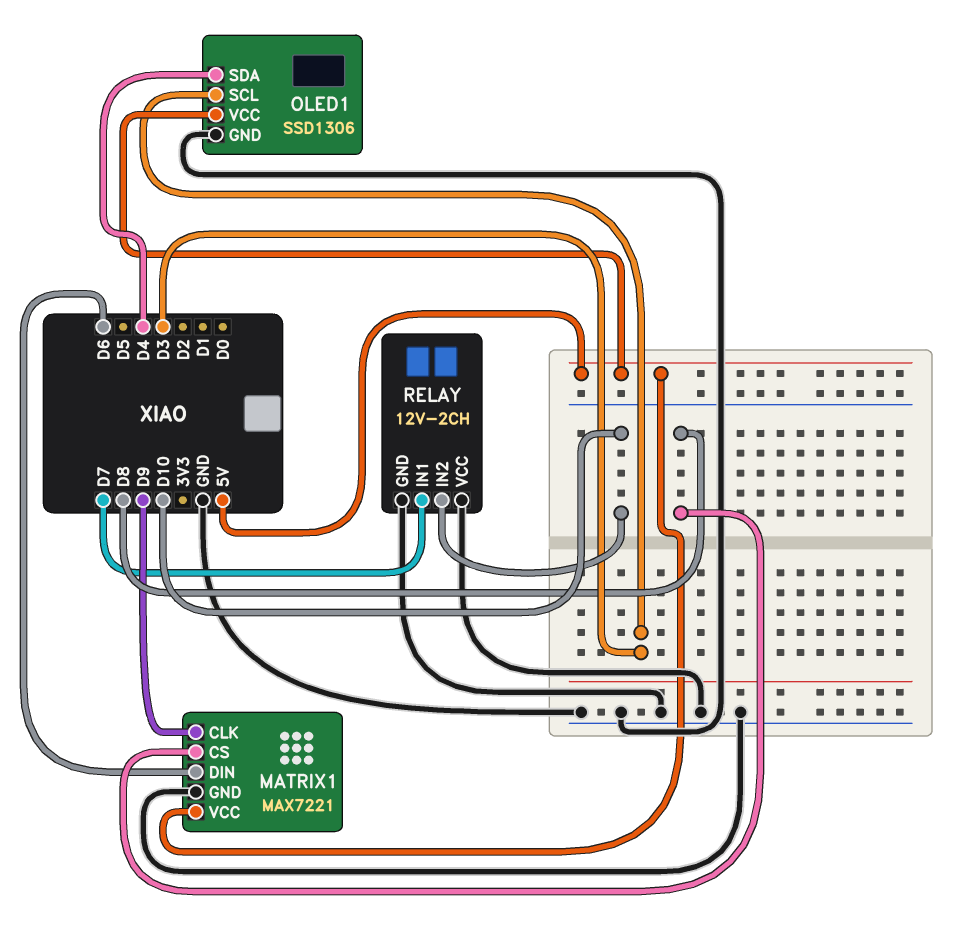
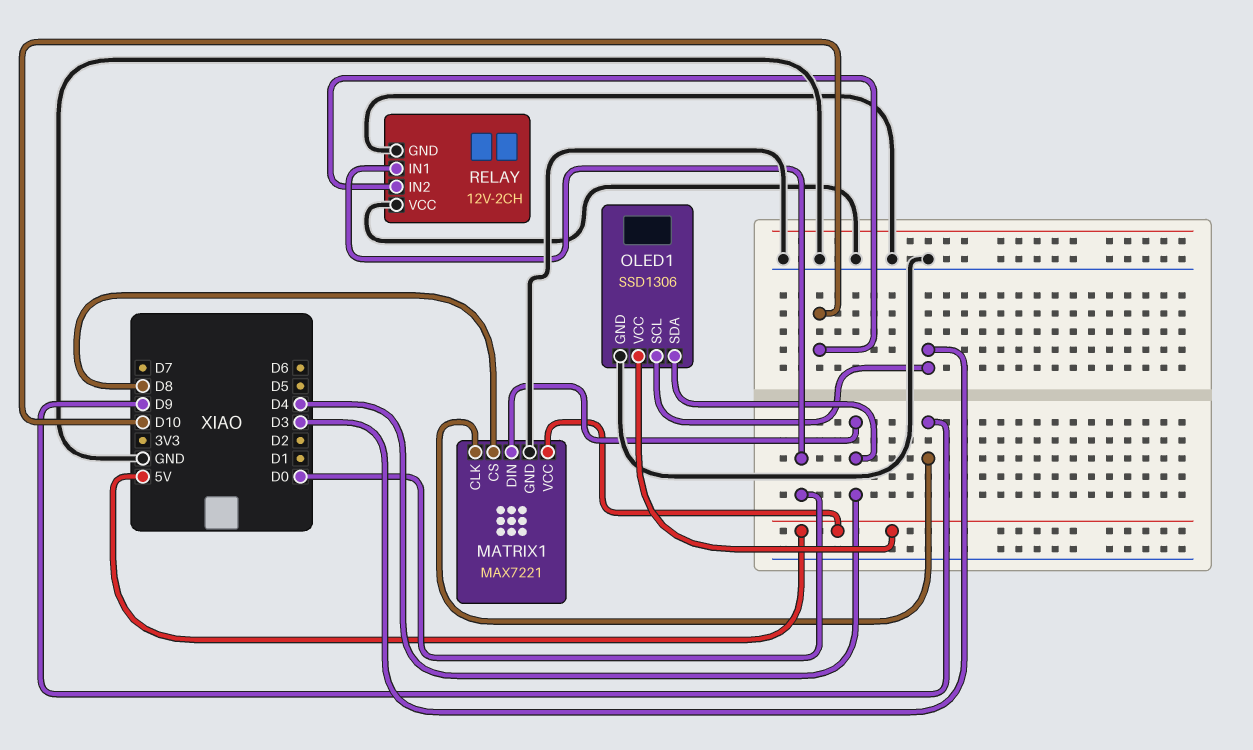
MATRIX1 pin DIN: D6 -> D4
RELAY pin IN1: D7 -> D0

